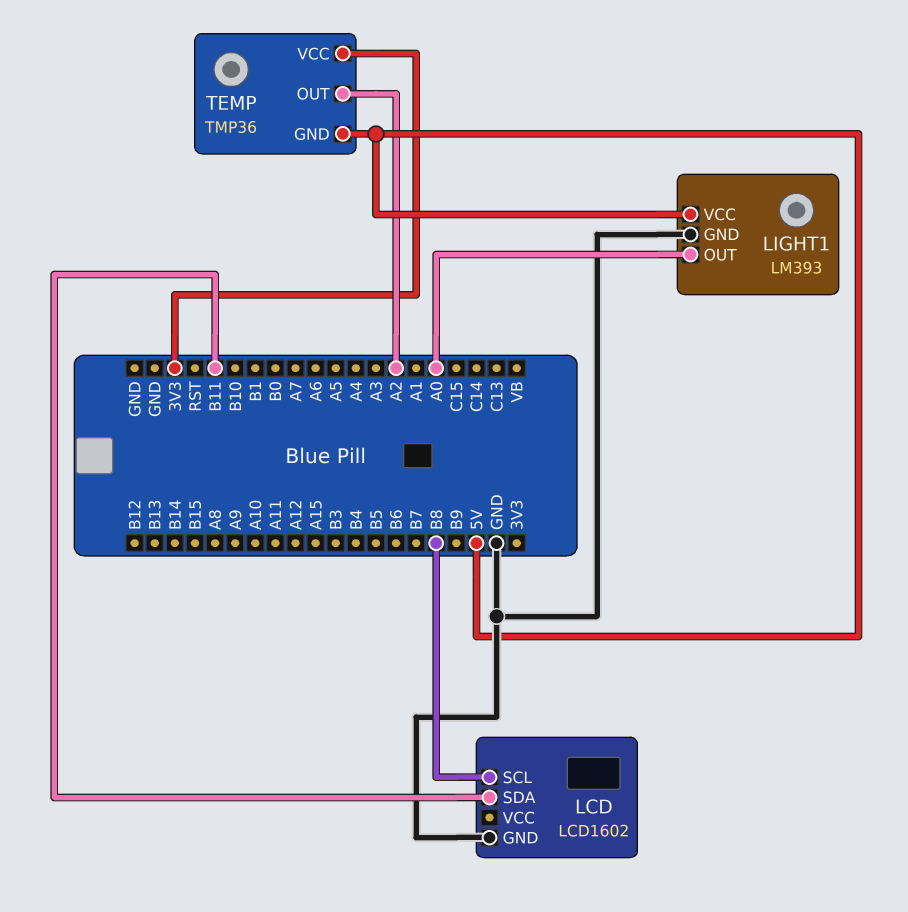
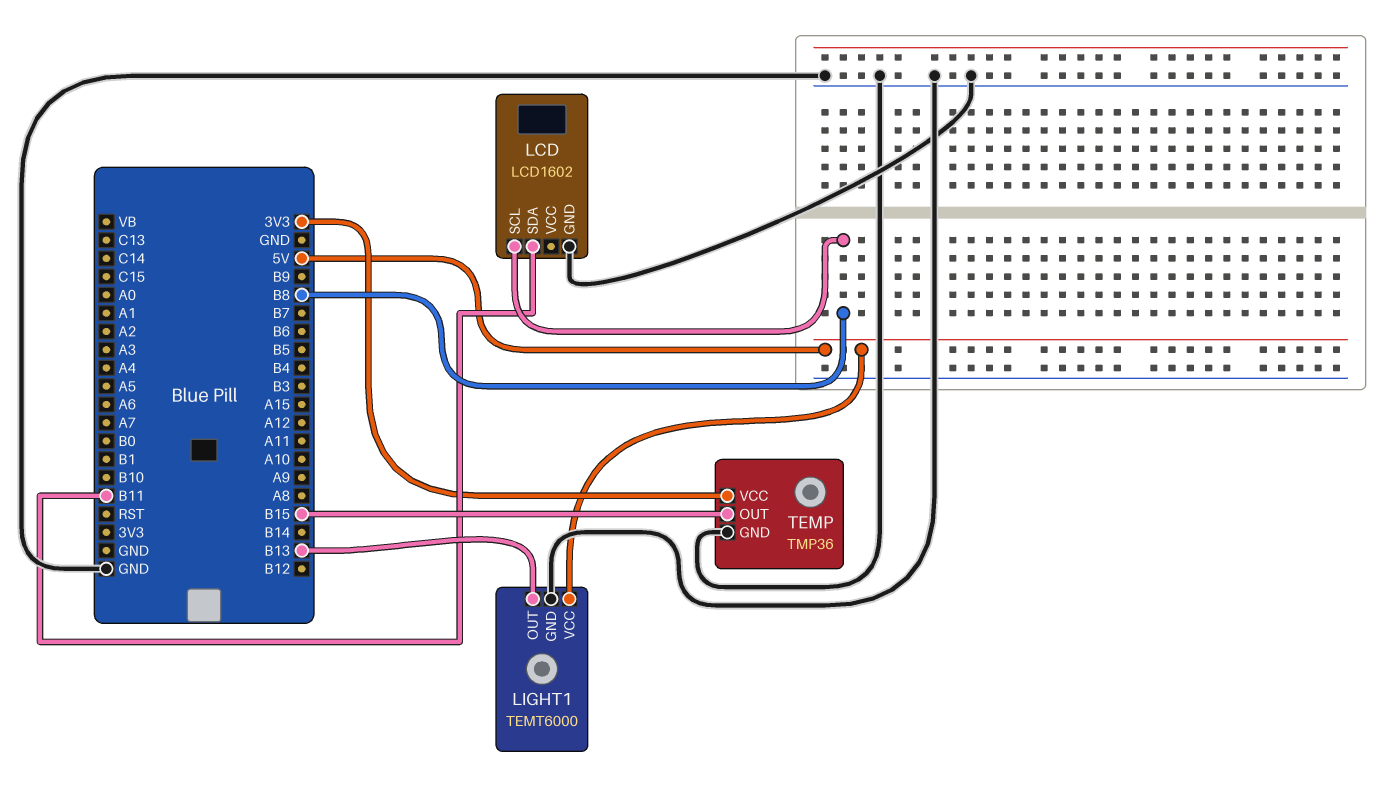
LIGHT1: LM393 -> TEMT6000
LIGHT1 pin OUT: A0 -> B13
TEMP pin GND: 5V -> GND
TEMP pin OUT: A2 -> B15

